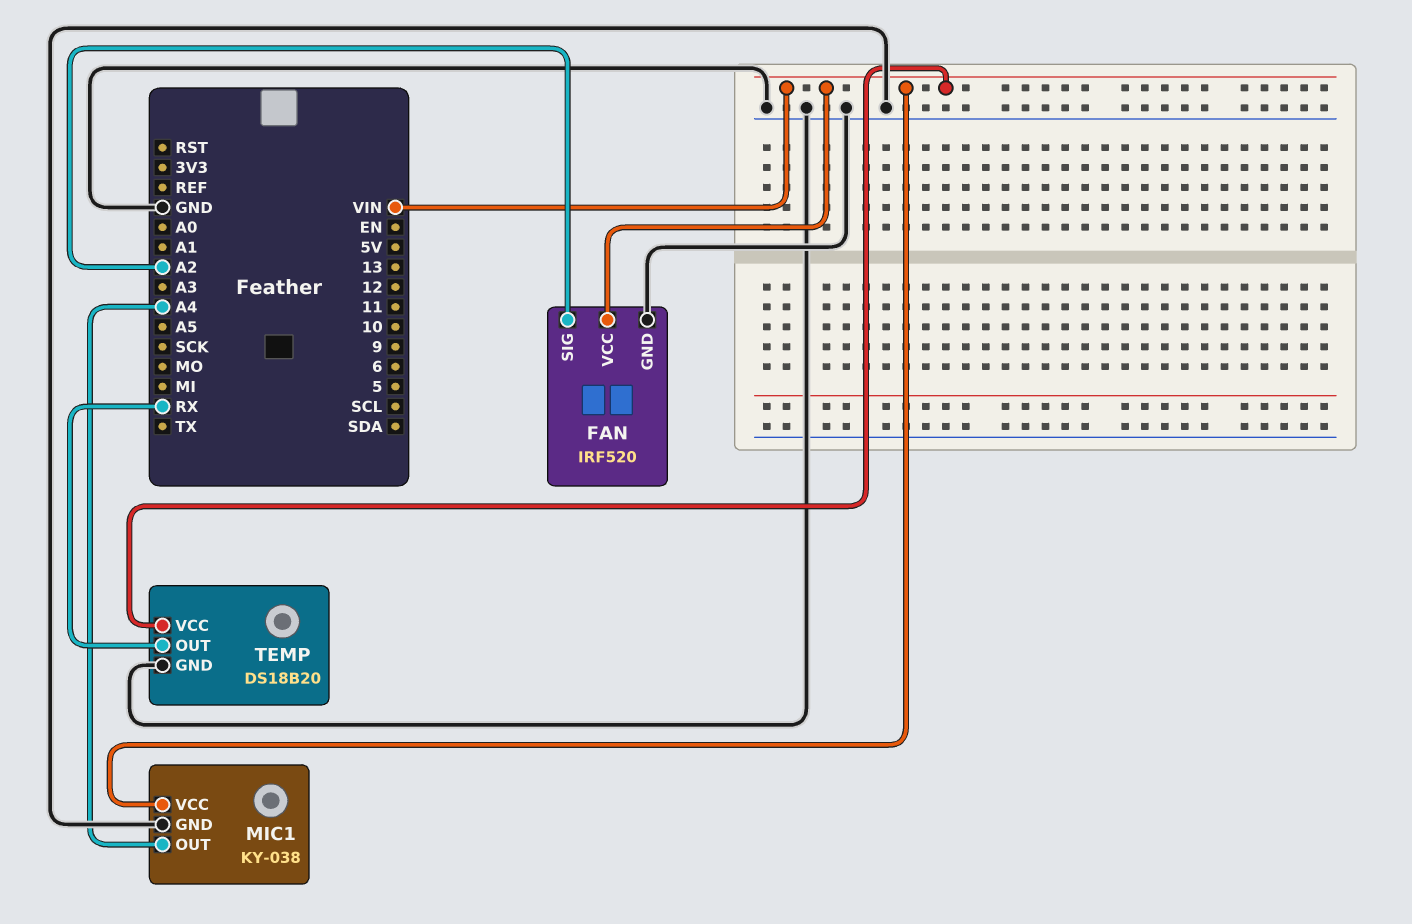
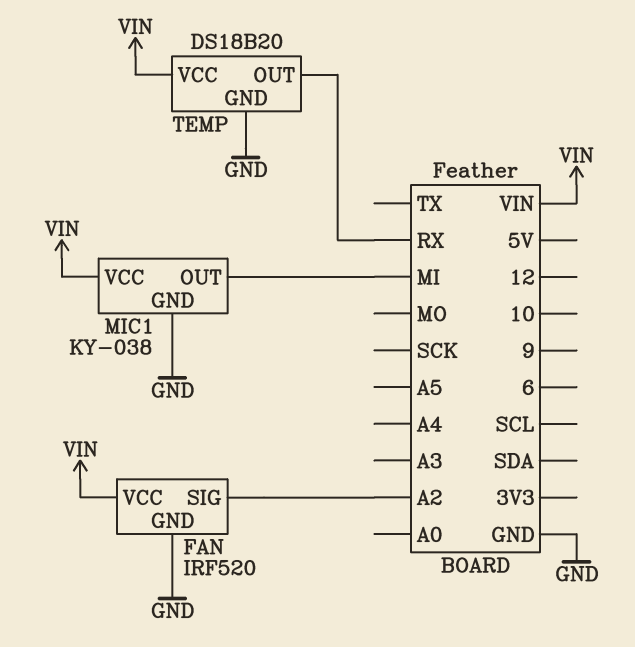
MIC1 pin OUT: A4 -> MI

